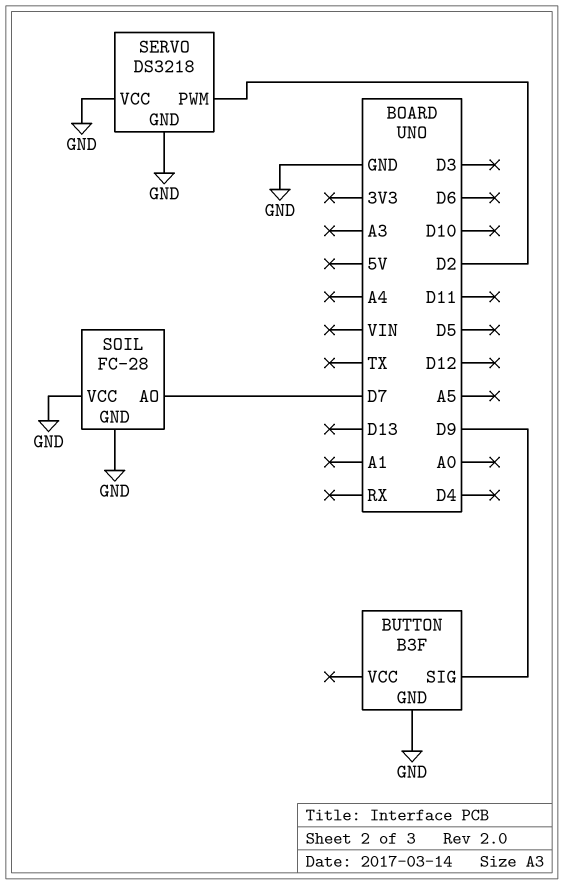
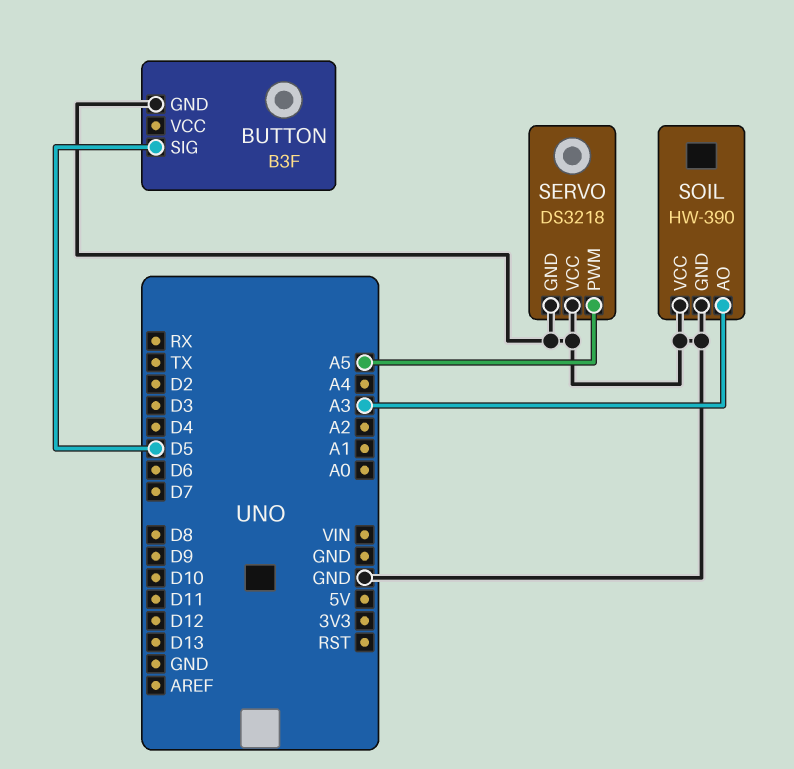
BUTTON pin SIG: D9 -> D5
SERVO pin PWM: D2 -> A5
SOIL: FC-28 -> HW-390
SOIL pin AO: D7 -> A3

